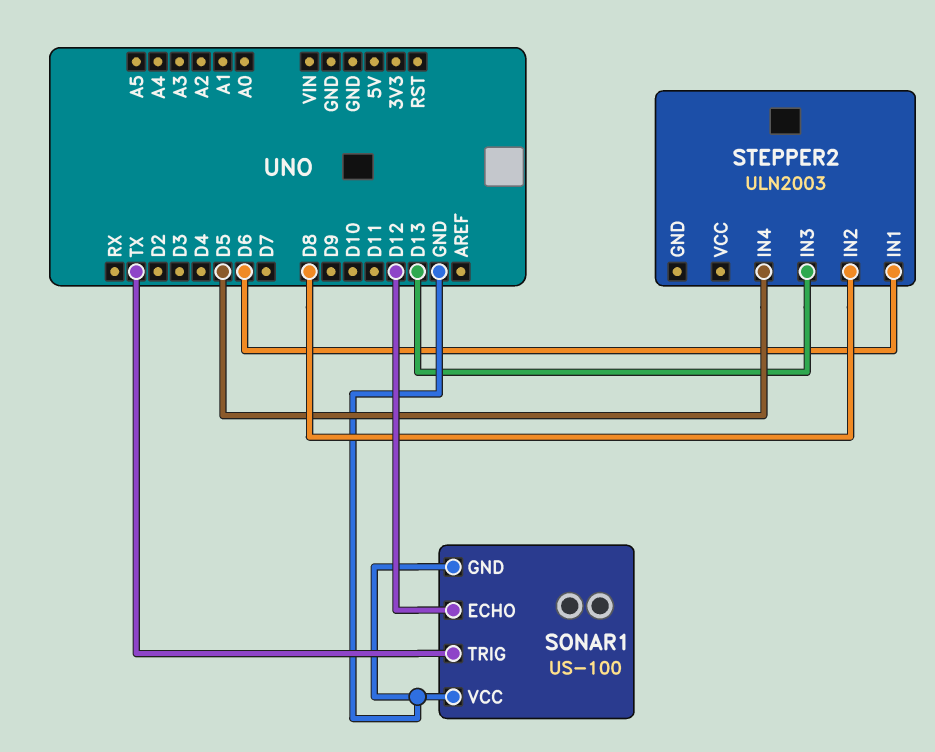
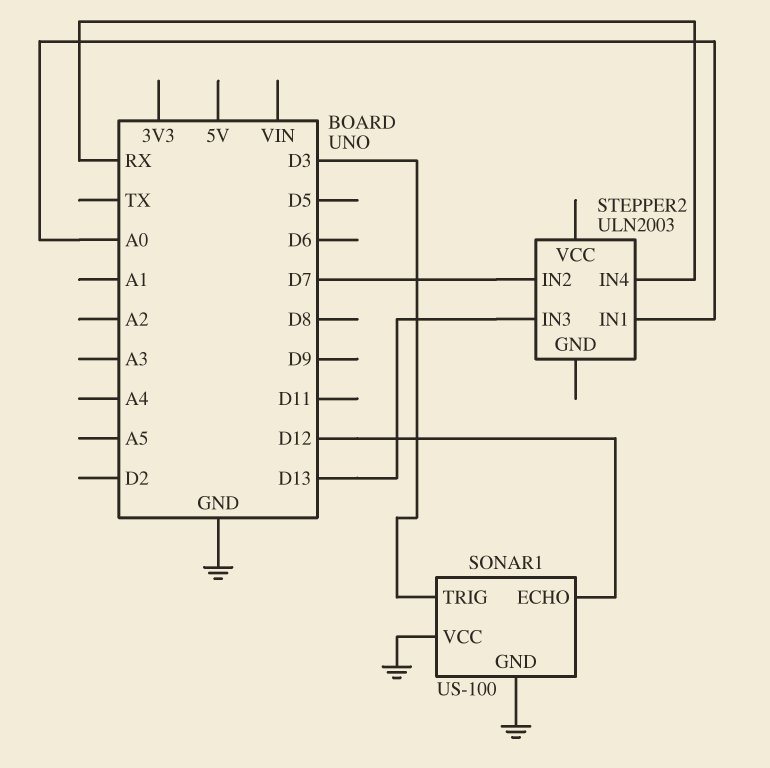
SONAR1 pin TRIG: TX -> D3
STEPPER2 pin IN1: D6 -> A0
STEPPER2 pin IN2: D8 -> D7
STEPPER2 pin IN4: D5 -> RX

